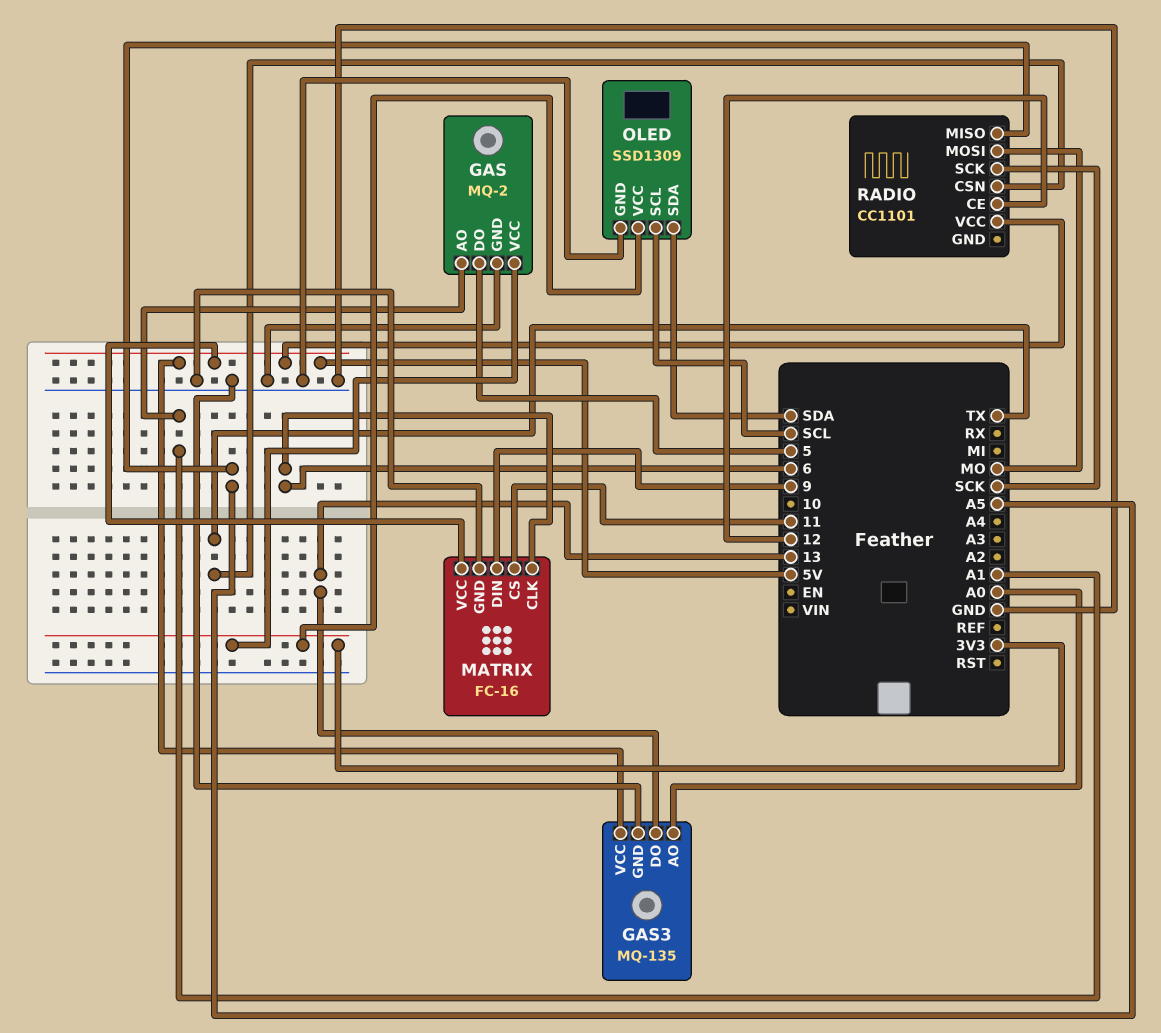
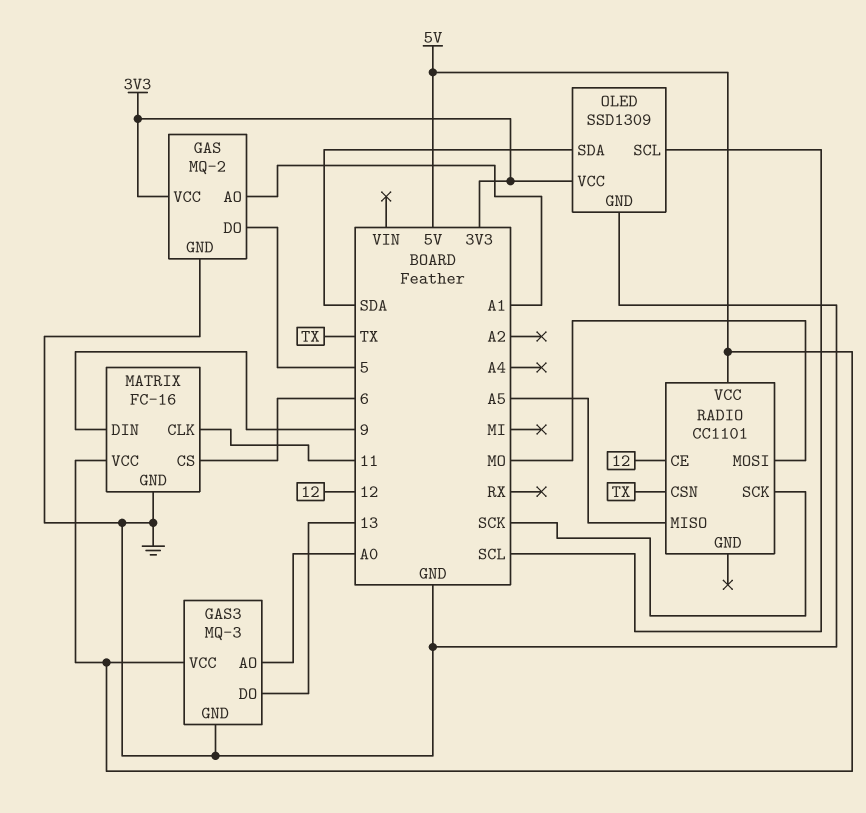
GAS3: MQ-135 -> MQ-3
MATRIX pin CLK: 6 -> 11
MATRIX pin CS: 11 -> 6

